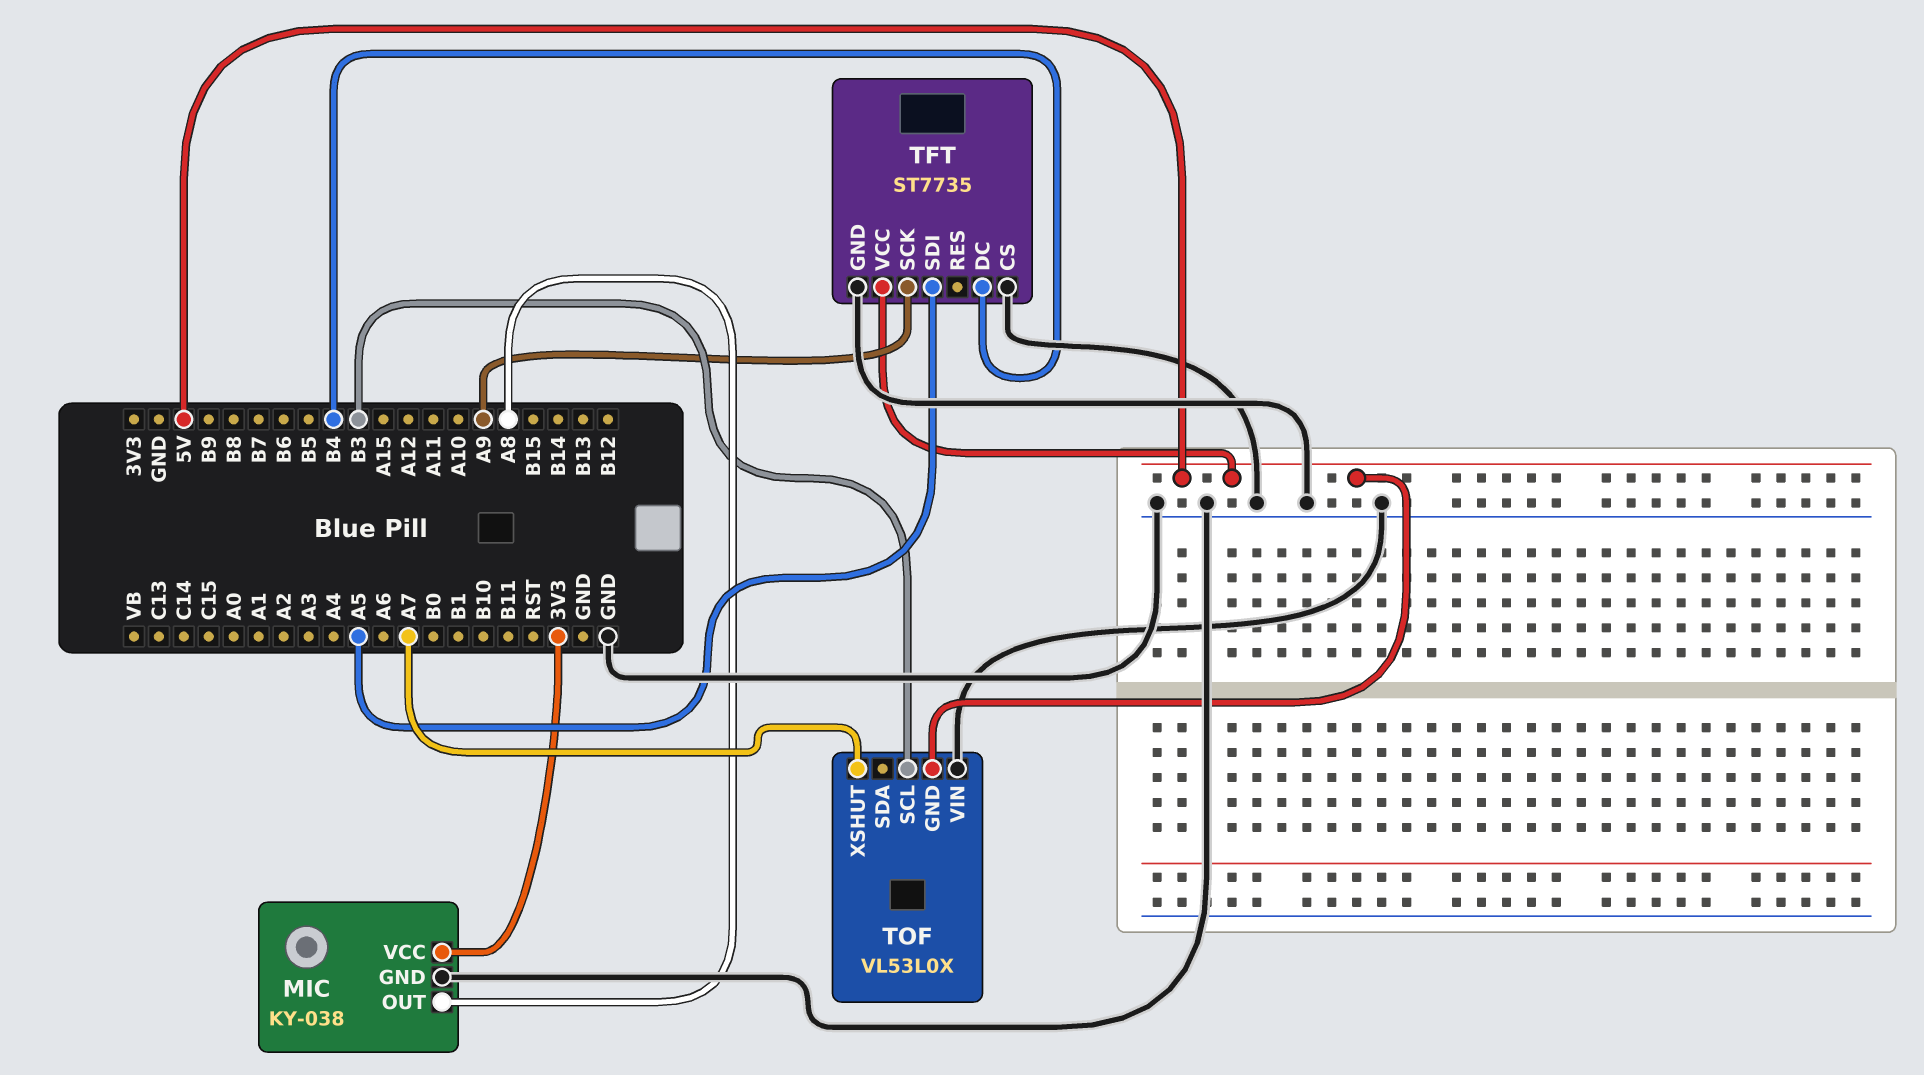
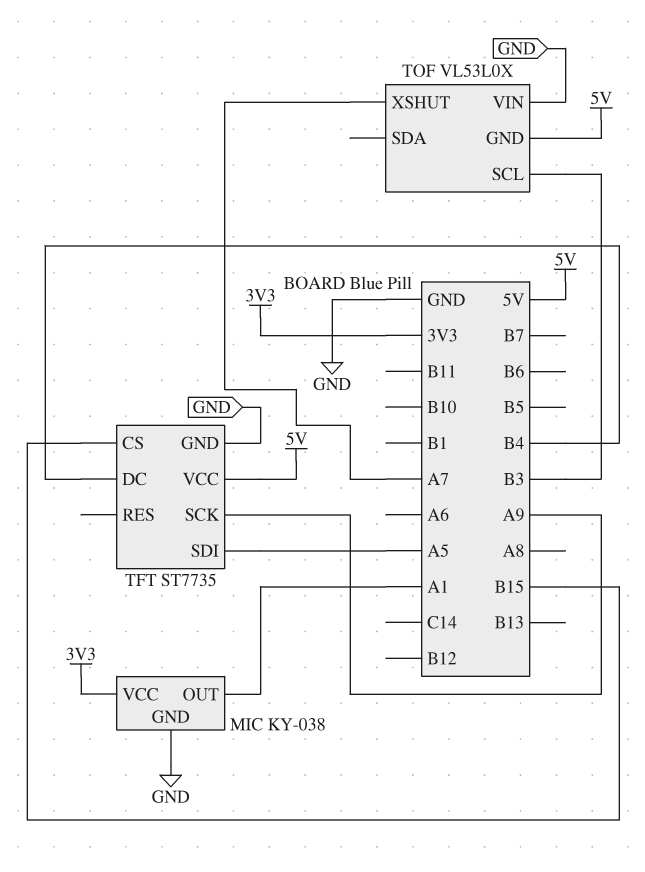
MIC pin OUT: A8 -> A1
TFT pin CS: GND -> B15

